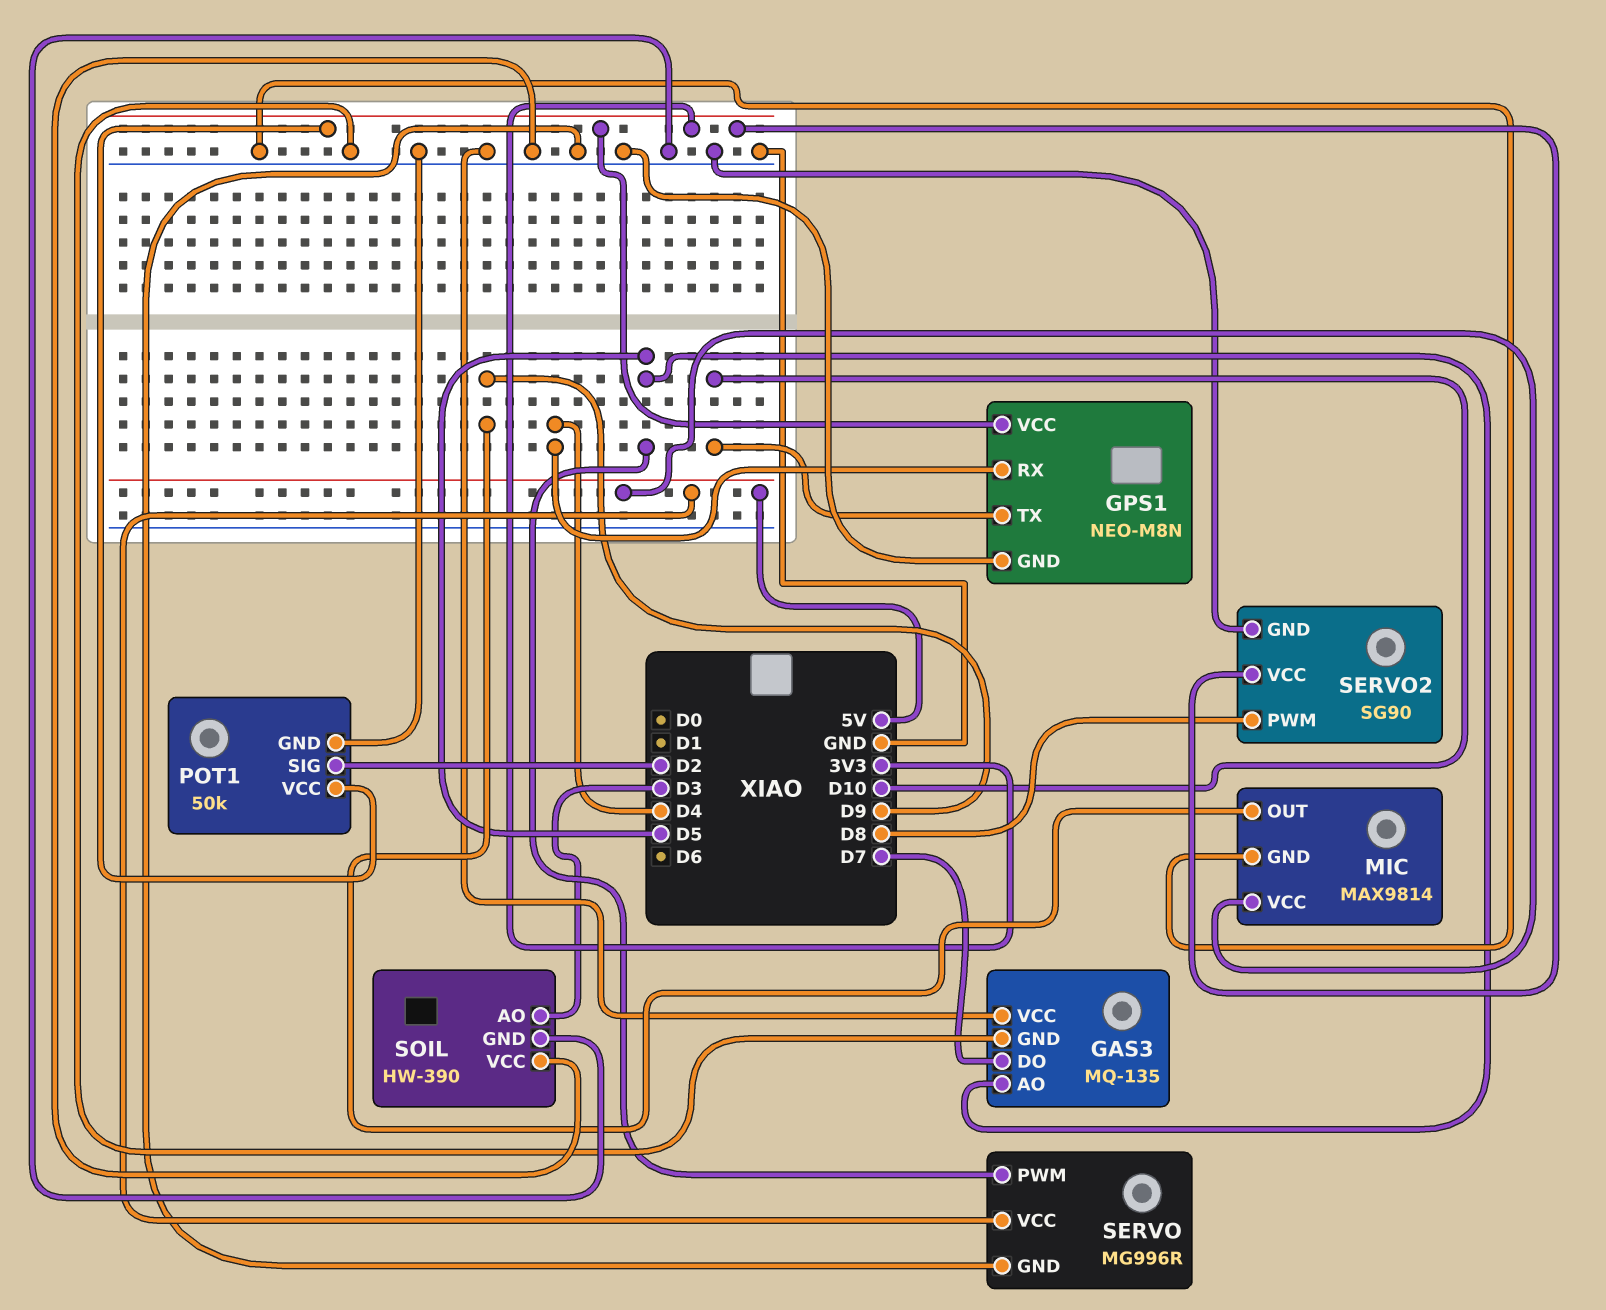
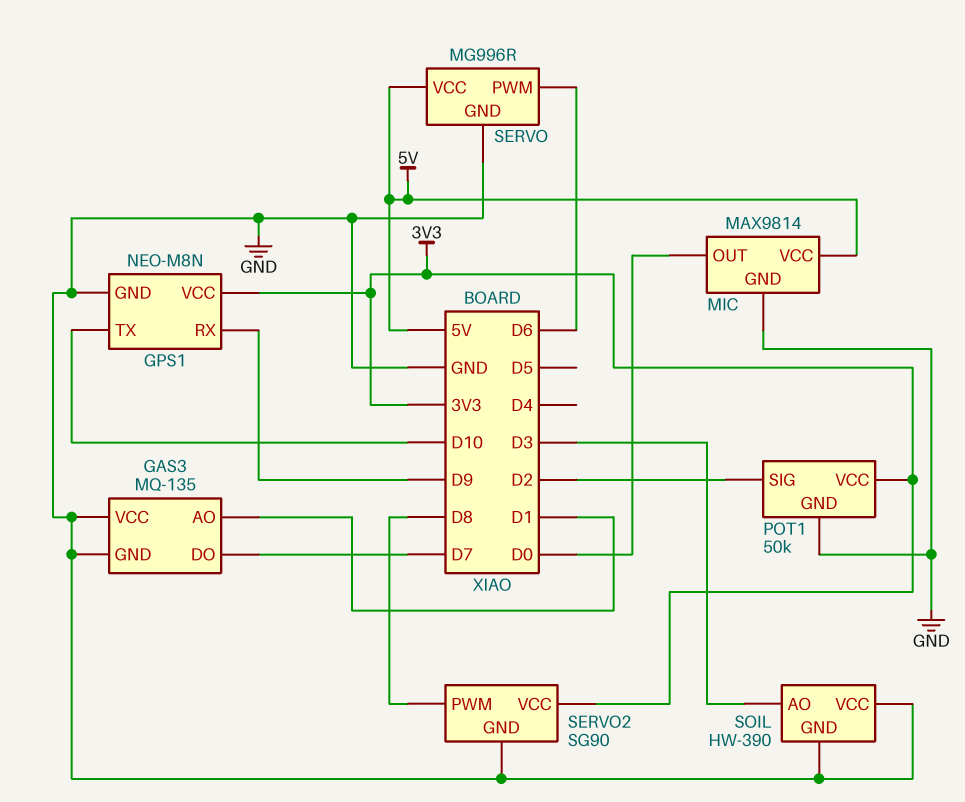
GAS3 pin AO: D5 -> D1
GPS1 pin RX: D4 -> D9
MIC pin OUT: D9 -> D0
SERVO pin PWM: D5 -> D6

